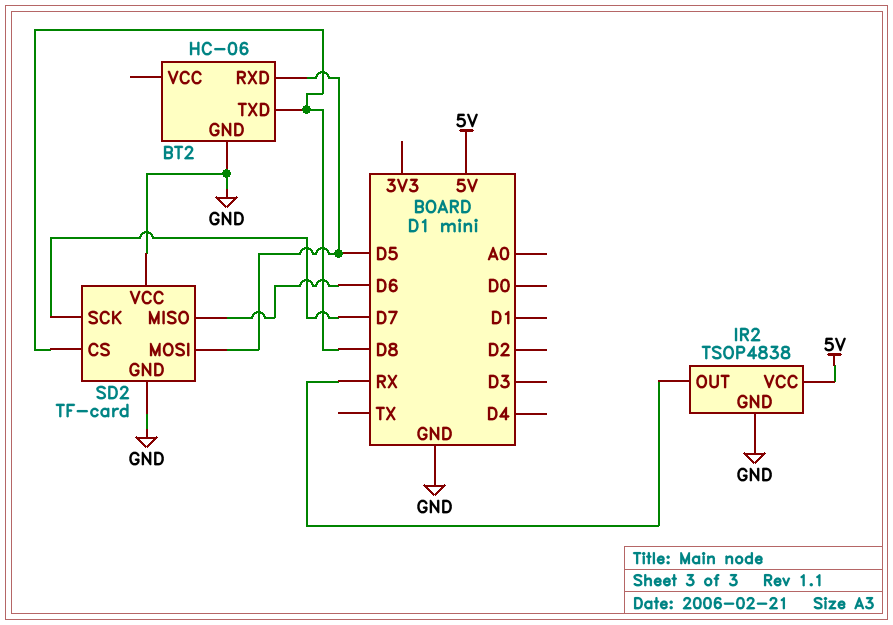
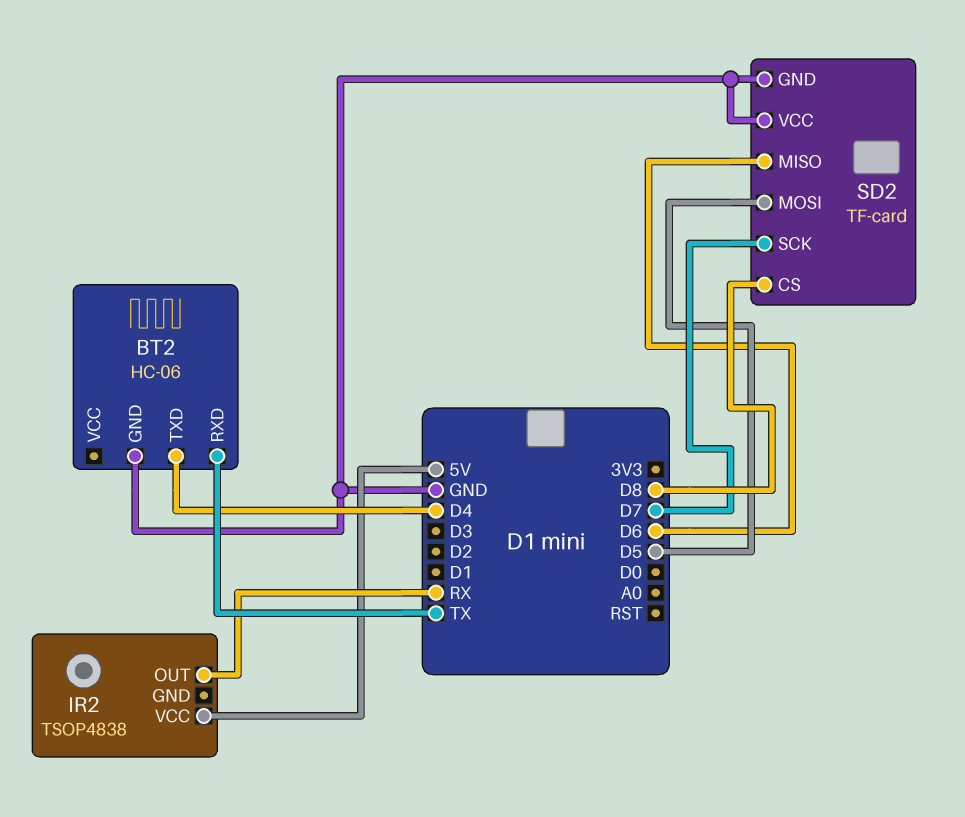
BT2 pin RXD: D5 -> TX
BT2 pin TXD: D8 -> D4
IR2 pin GND: GND -> none

